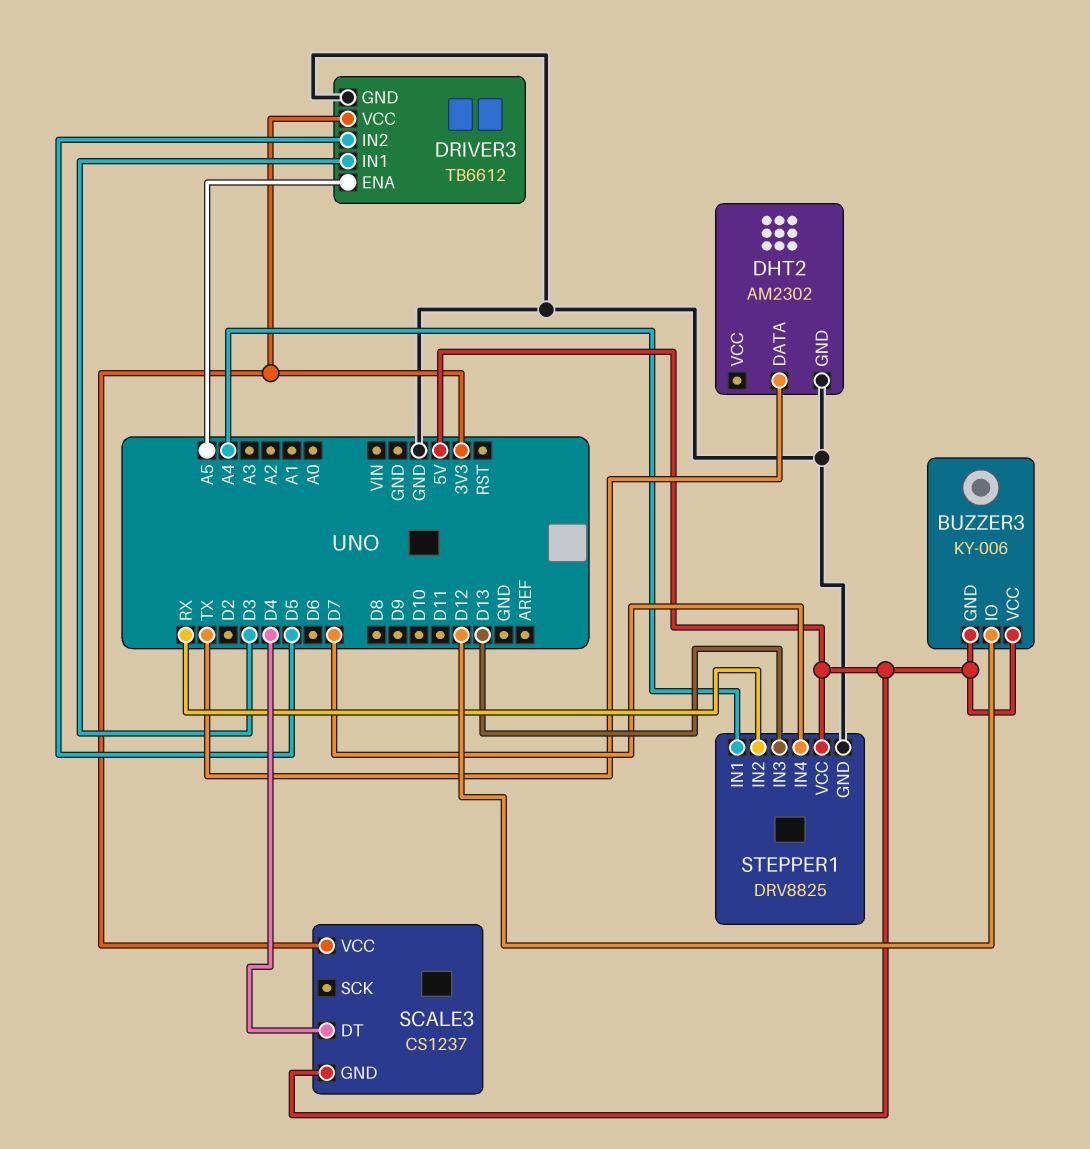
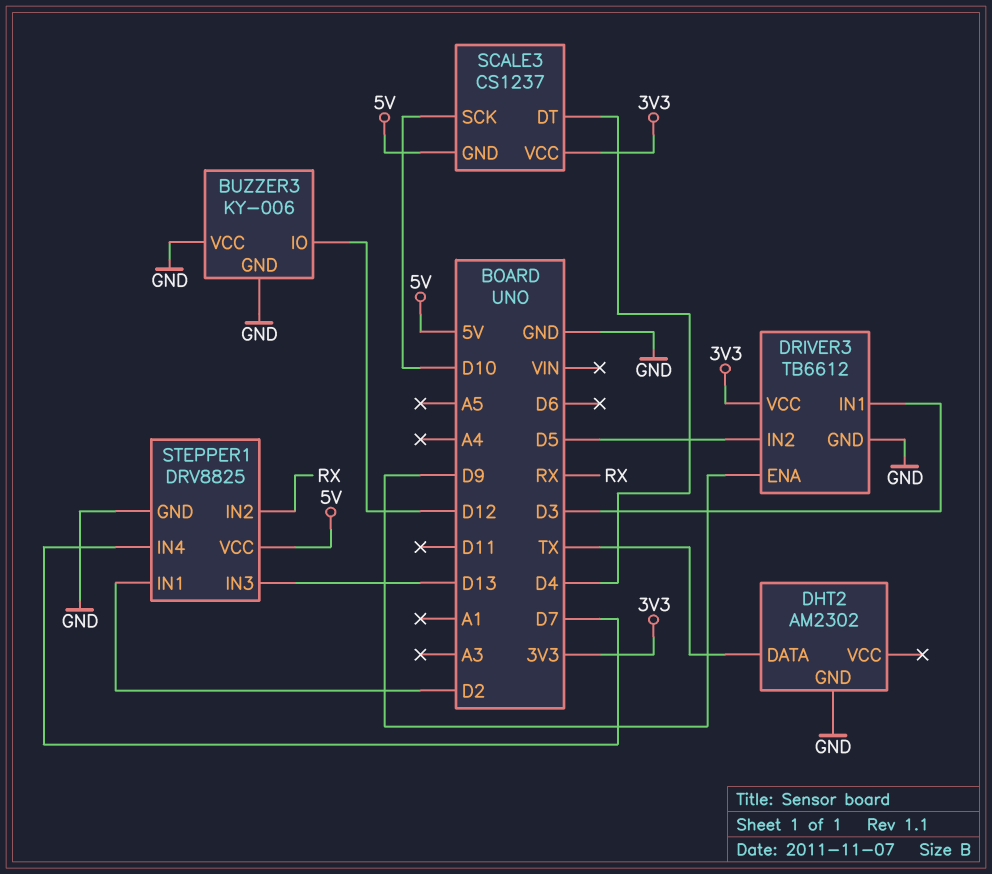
BUZZER3 pin GND: 5V -> GND
BUZZER3 pin VCC: 5V -> GND
DRIVER3 pin ENA: A5 -> D9
SCALE3 pin SCK: none -> D10
STEPPER1 pin IN1: A4 -> D2

